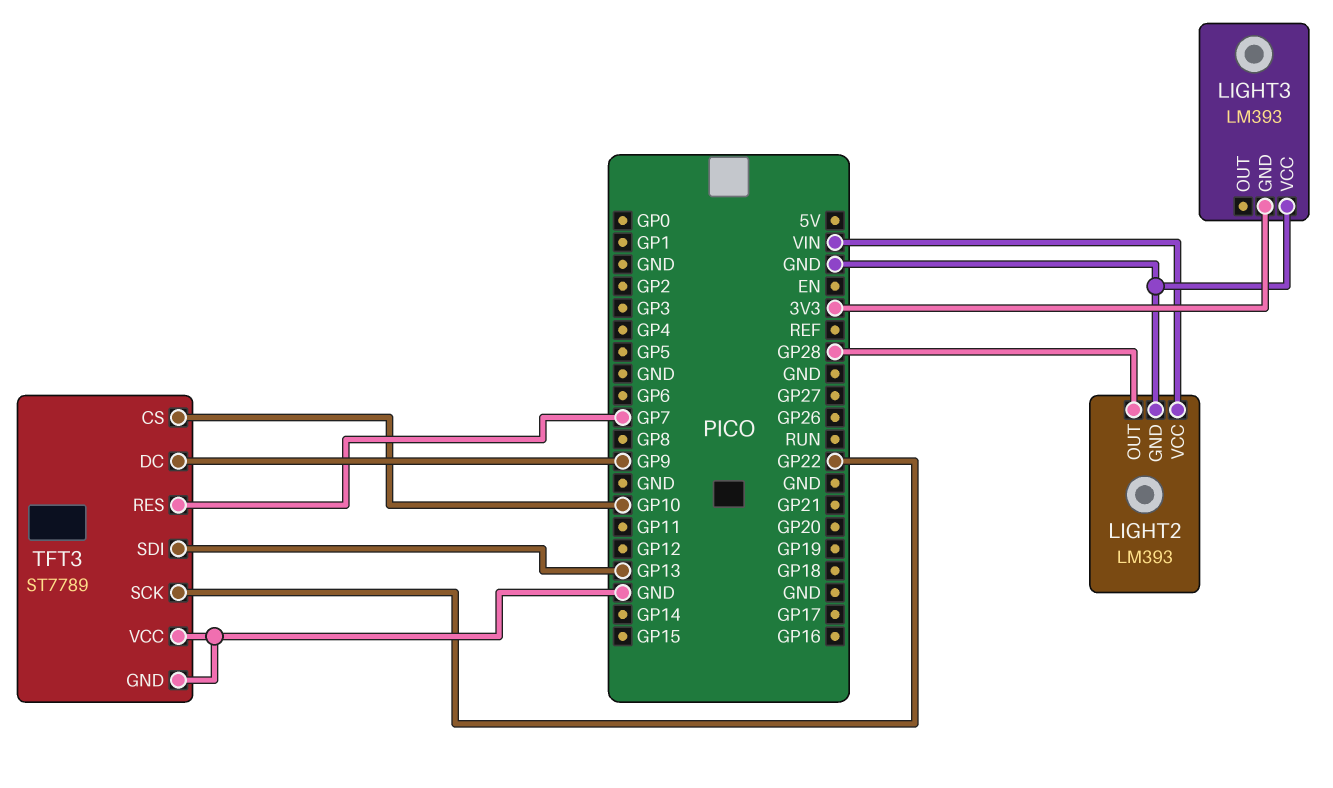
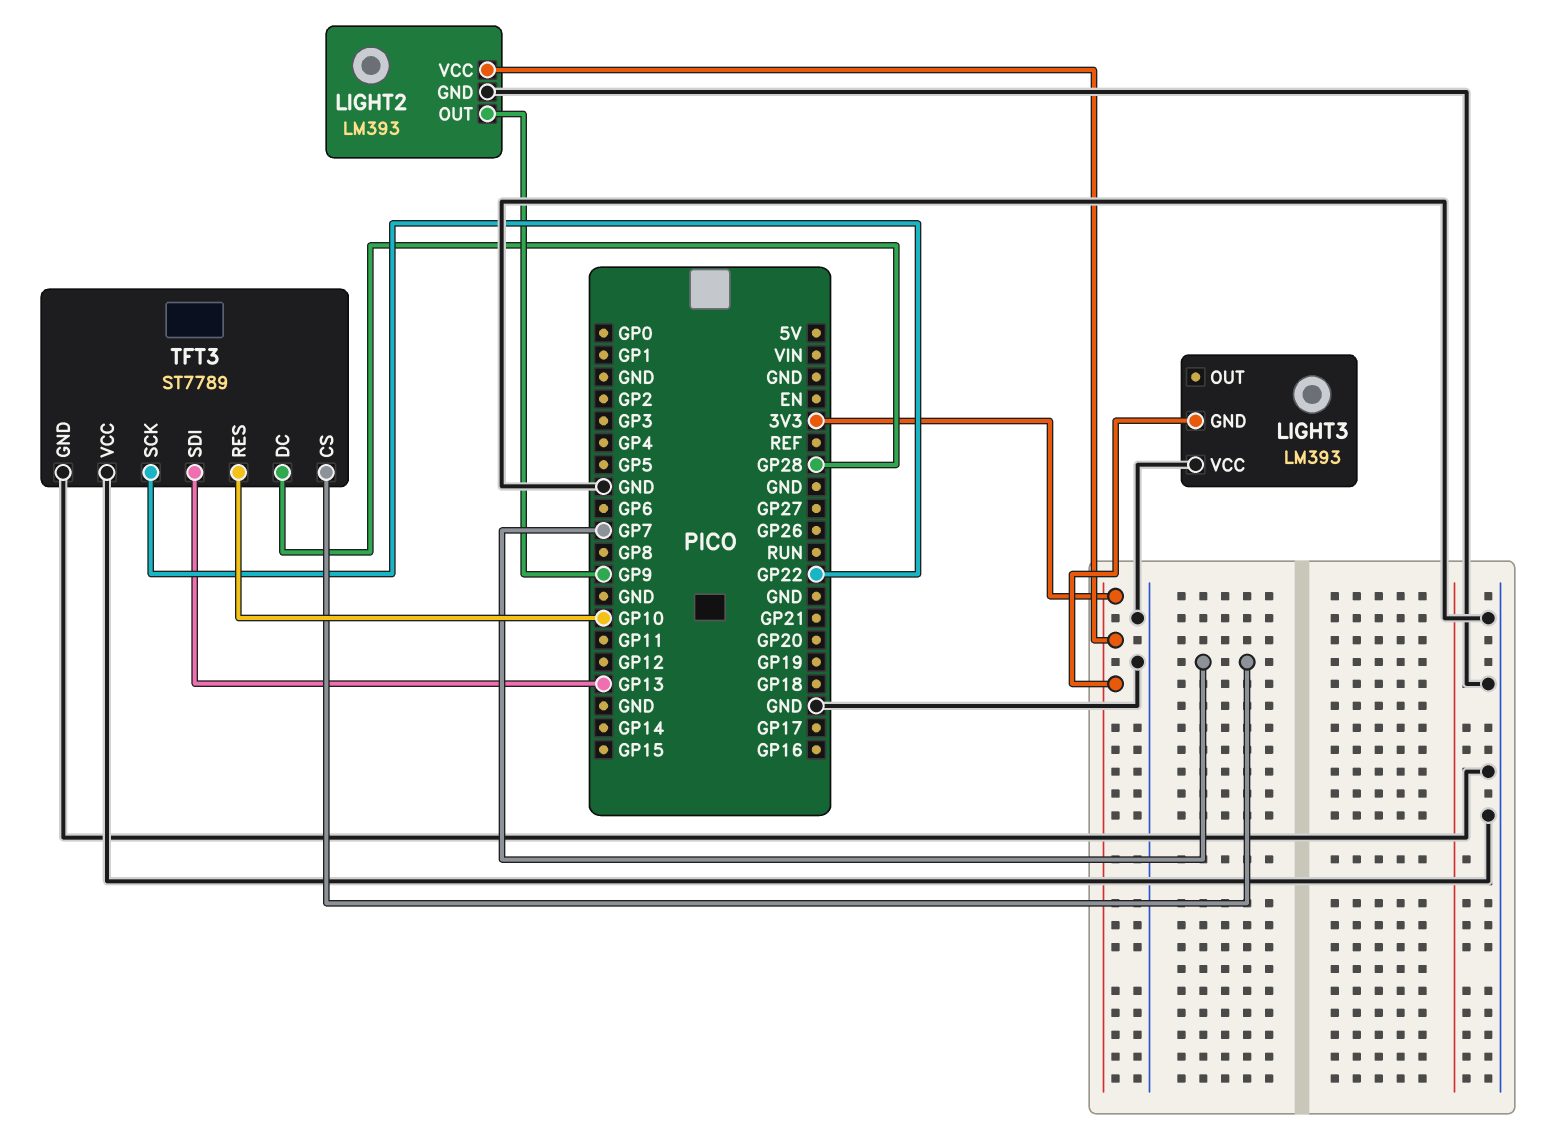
LIGHT2 pin OUT: GP28 -> GP9
LIGHT2 pin VCC: VIN -> 3V3
TFT3 pin CS: GP10 -> GP7
TFT3 pin DC: GP9 -> GP28
TFT3 pin RES: GP7 -> GP10

